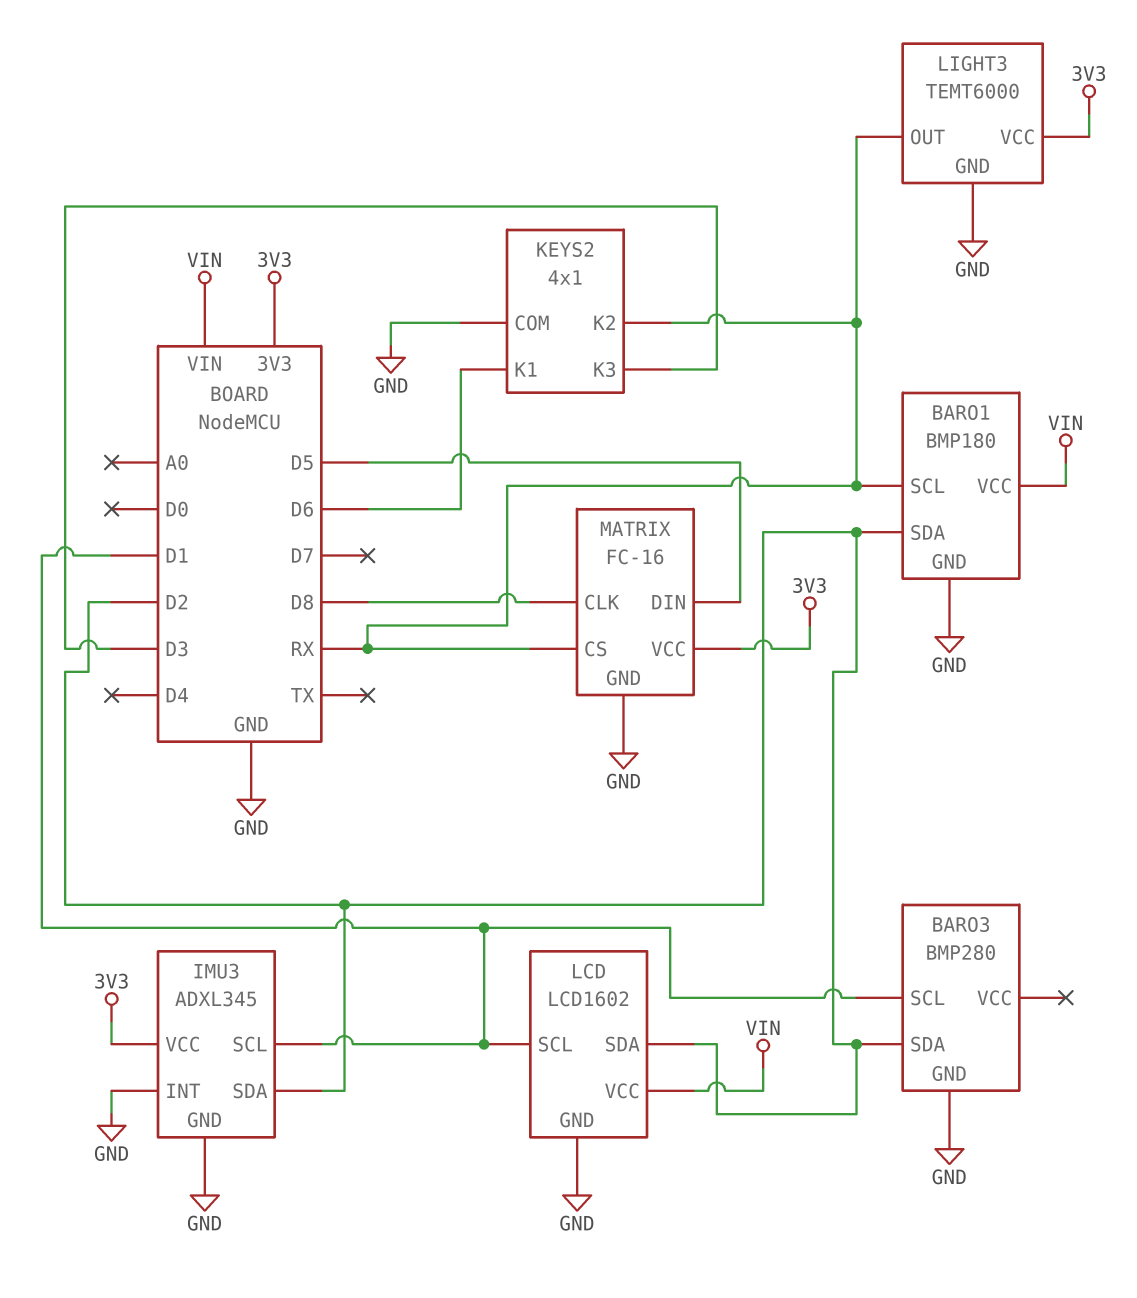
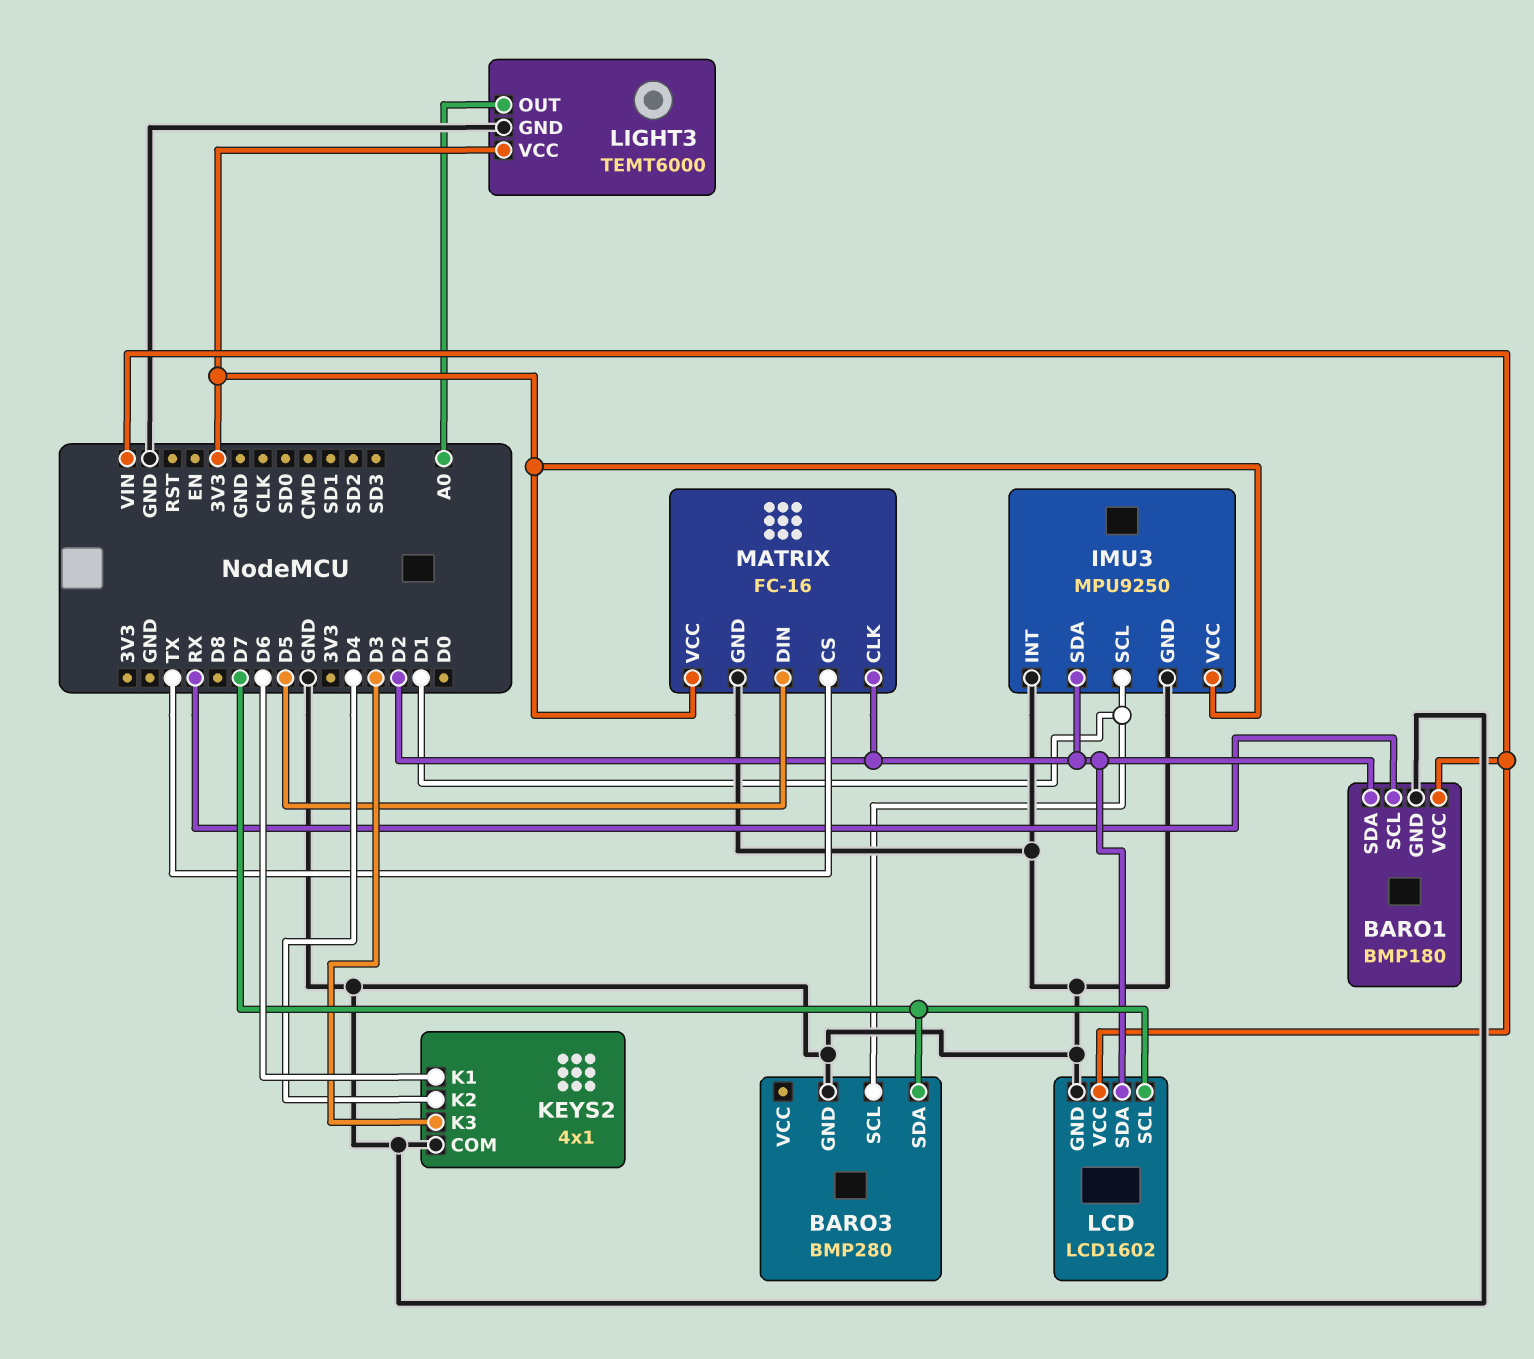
BARO3 pin SDA: D2 -> D7
IMU3: ADXL345 -> MPU9250
KEYS2 pin K2: RX -> D4
LCD pin SCL: D1 -> D7
LIGHT3 pin OUT: RX -> A0
MATRIX pin CLK: D8 -> D2
MATRIX pin CS: RX -> TX

